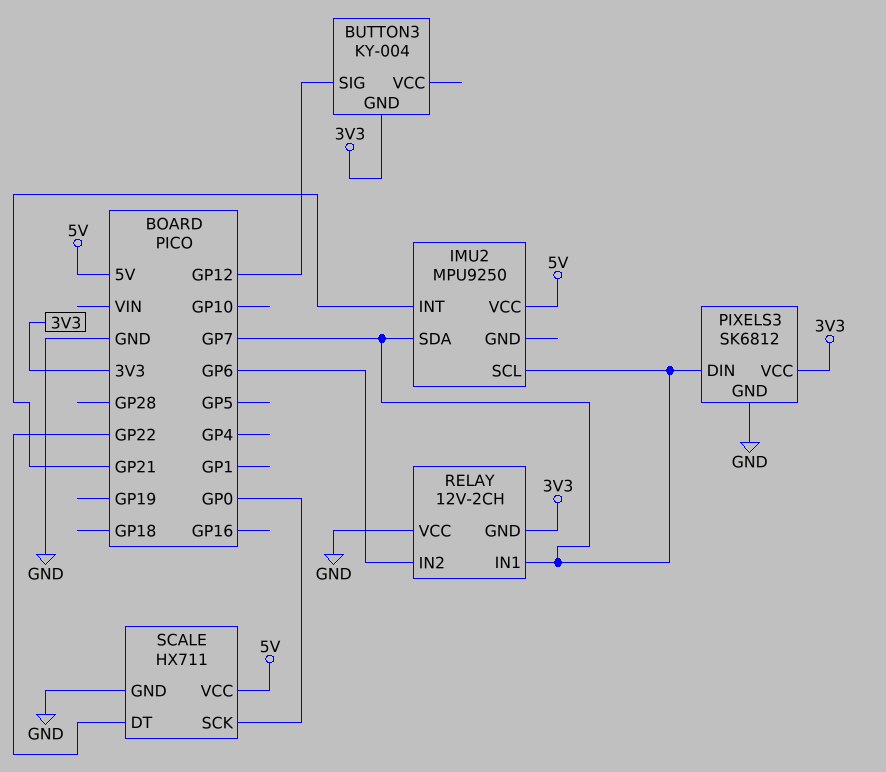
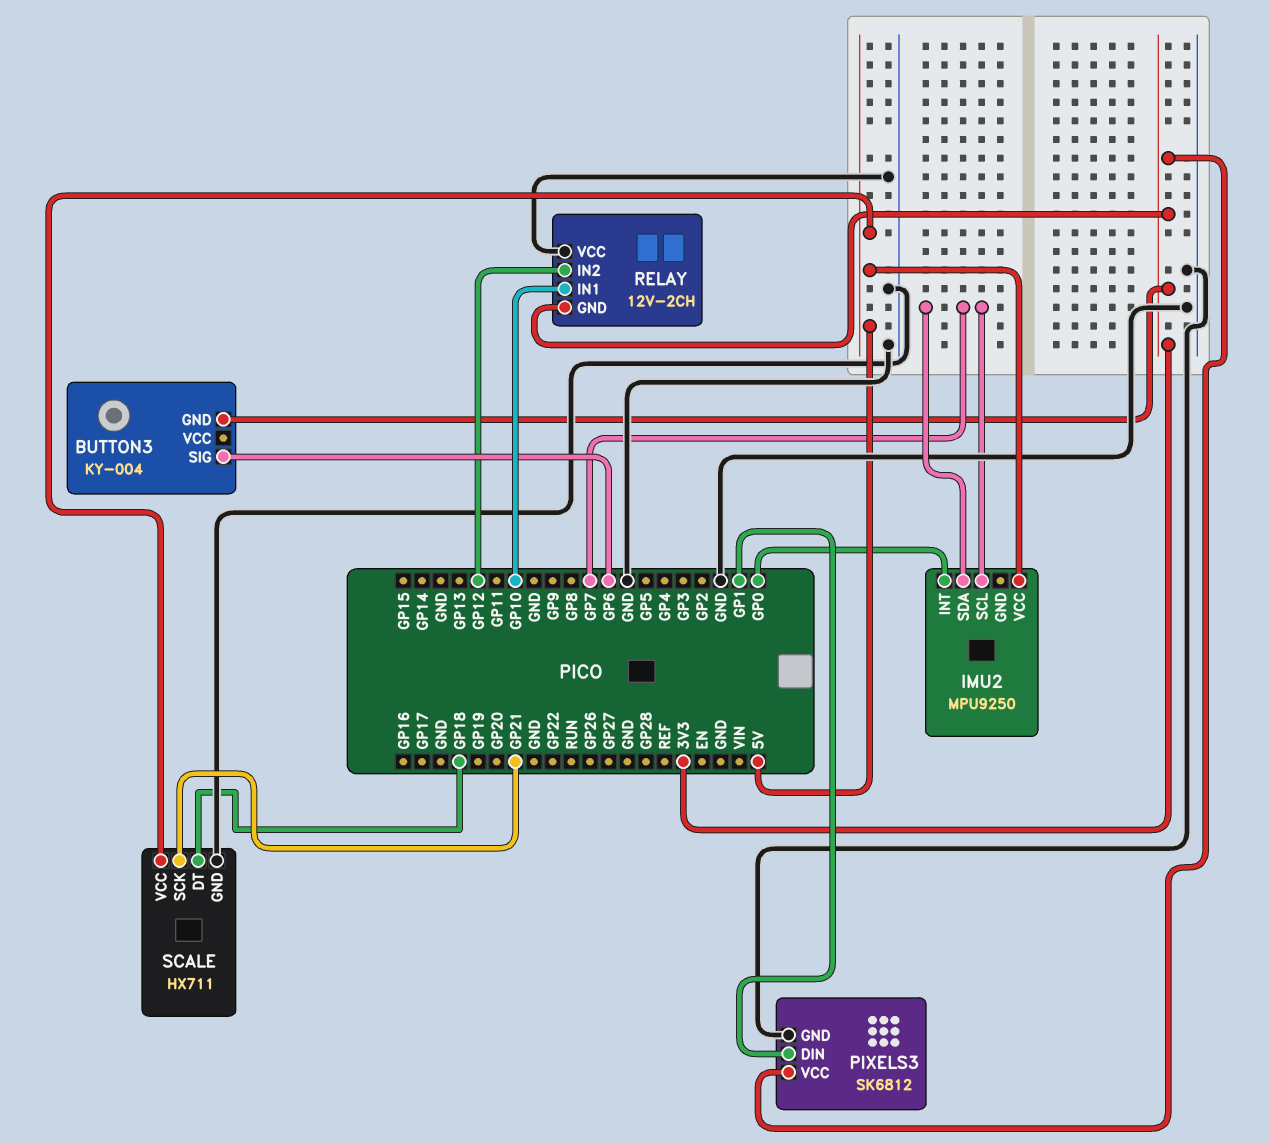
BUTTON3 pin SIG: GP12 -> GP6
IMU2 pin INT: GP21 -> GP0
PIXELS3 pin DIN: GP7 -> GP1
RELAY pin IN1: GP7 -> GP10
RELAY pin IN2: GP6 -> GP12
SCALE pin DT: GP22 -> GP18
SCALE pin SCK: GP0 -> GP21

